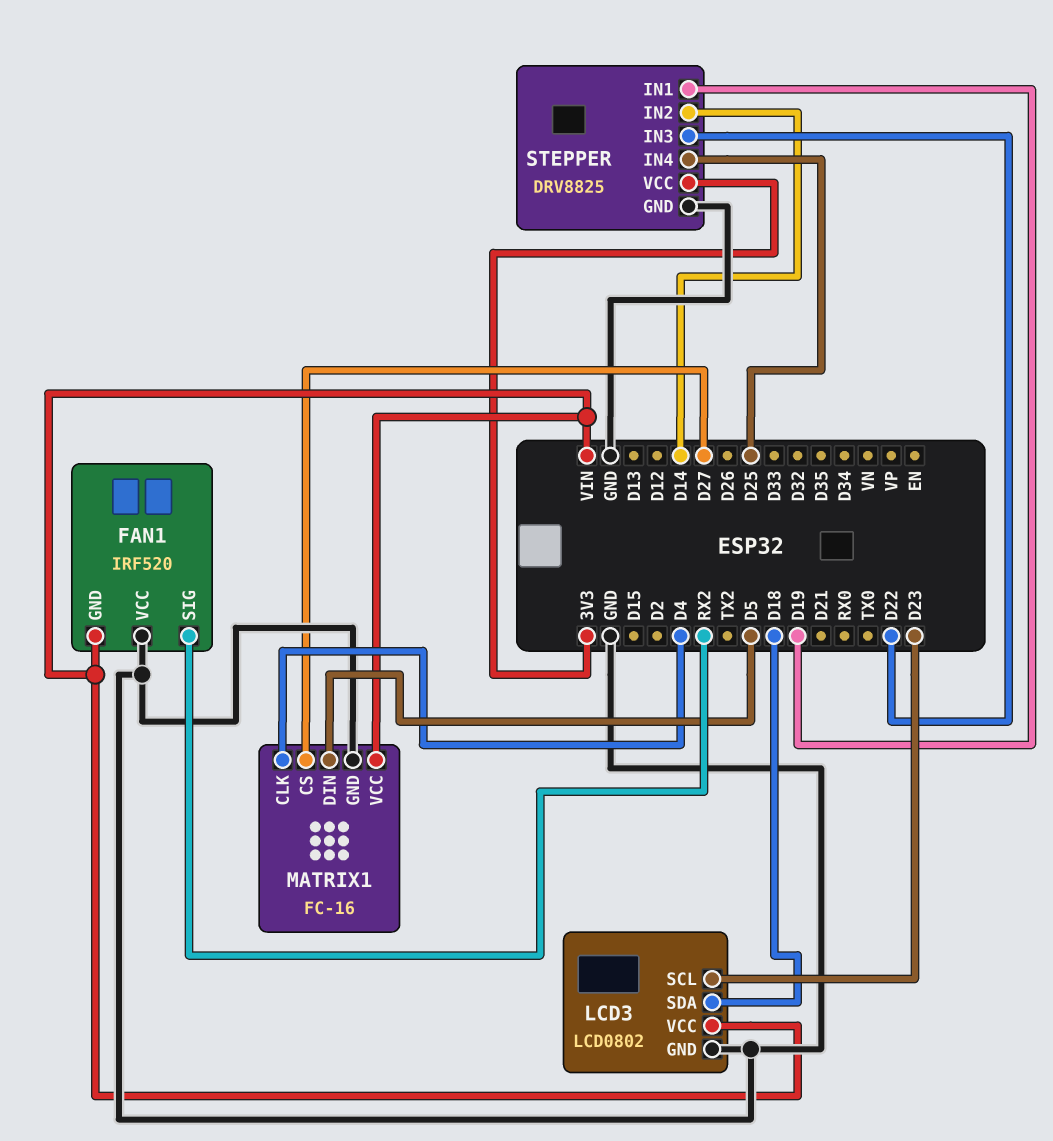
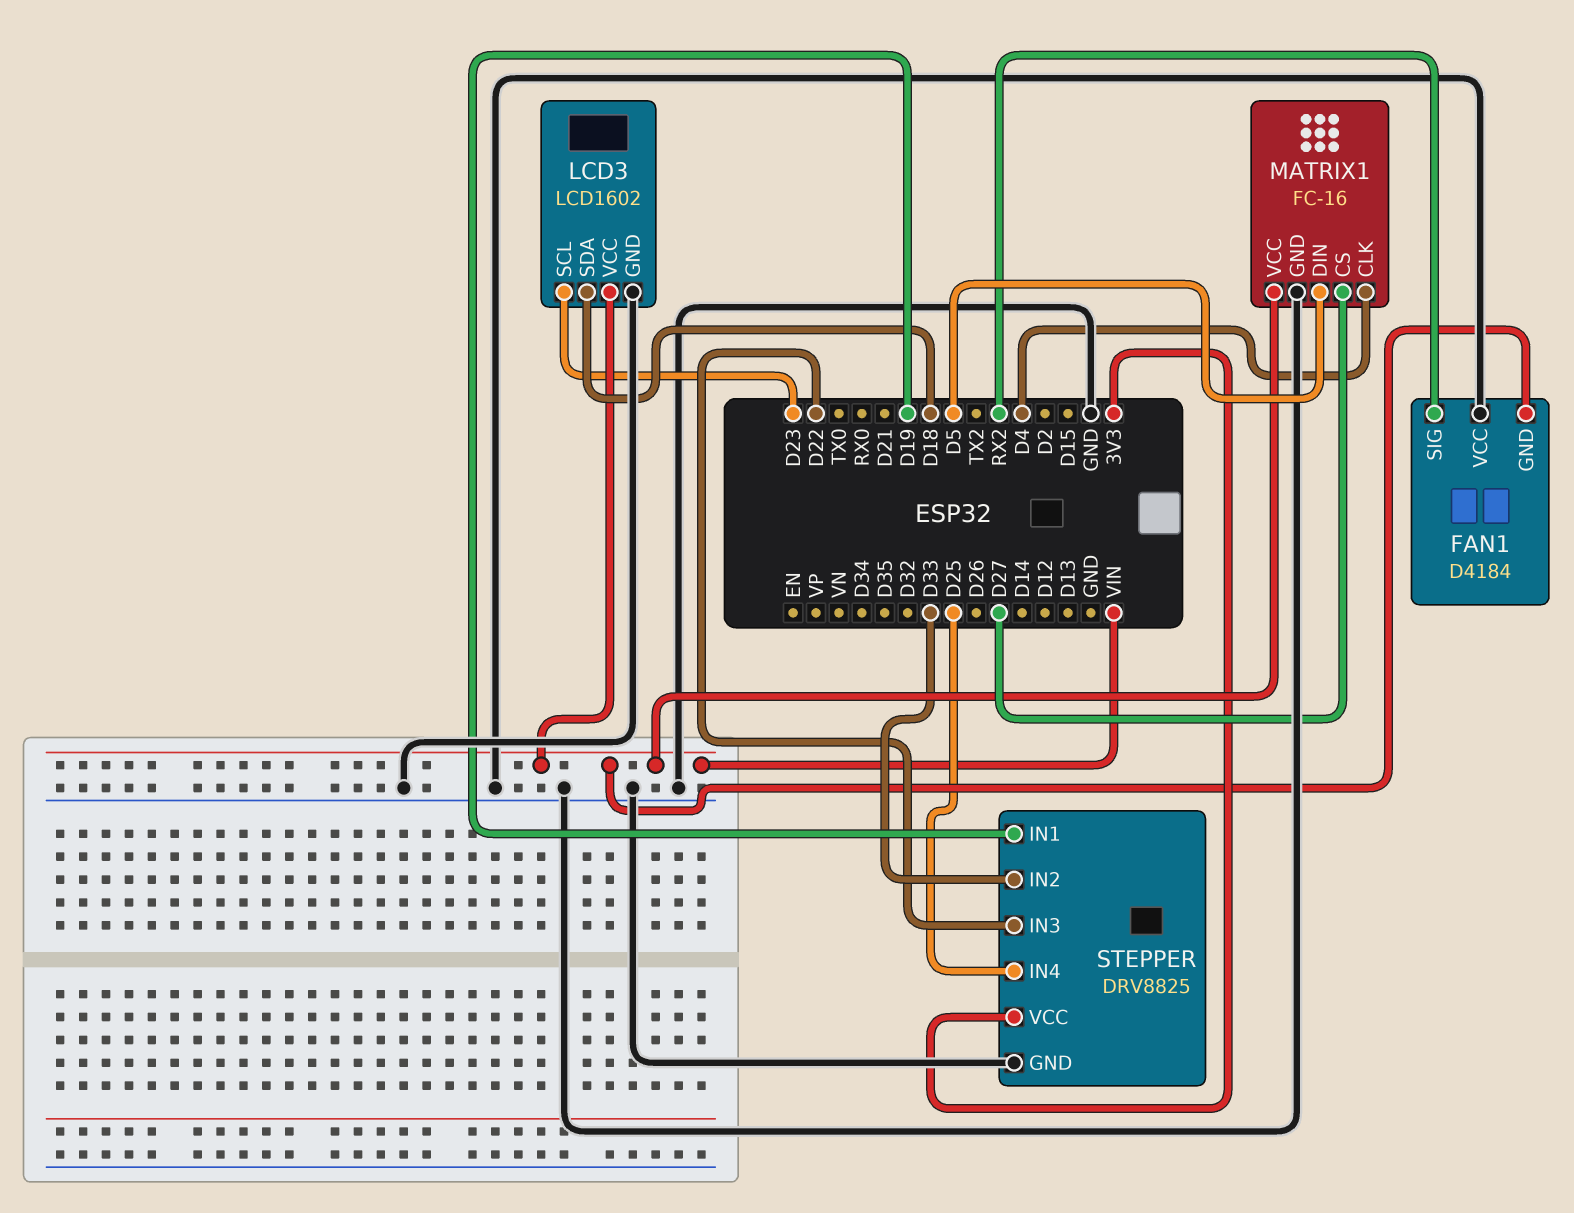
FAN1: IRF520 -> D4184
LCD3: LCD0802 -> LCD1602
STEPPER pin IN2: D14 -> D33

